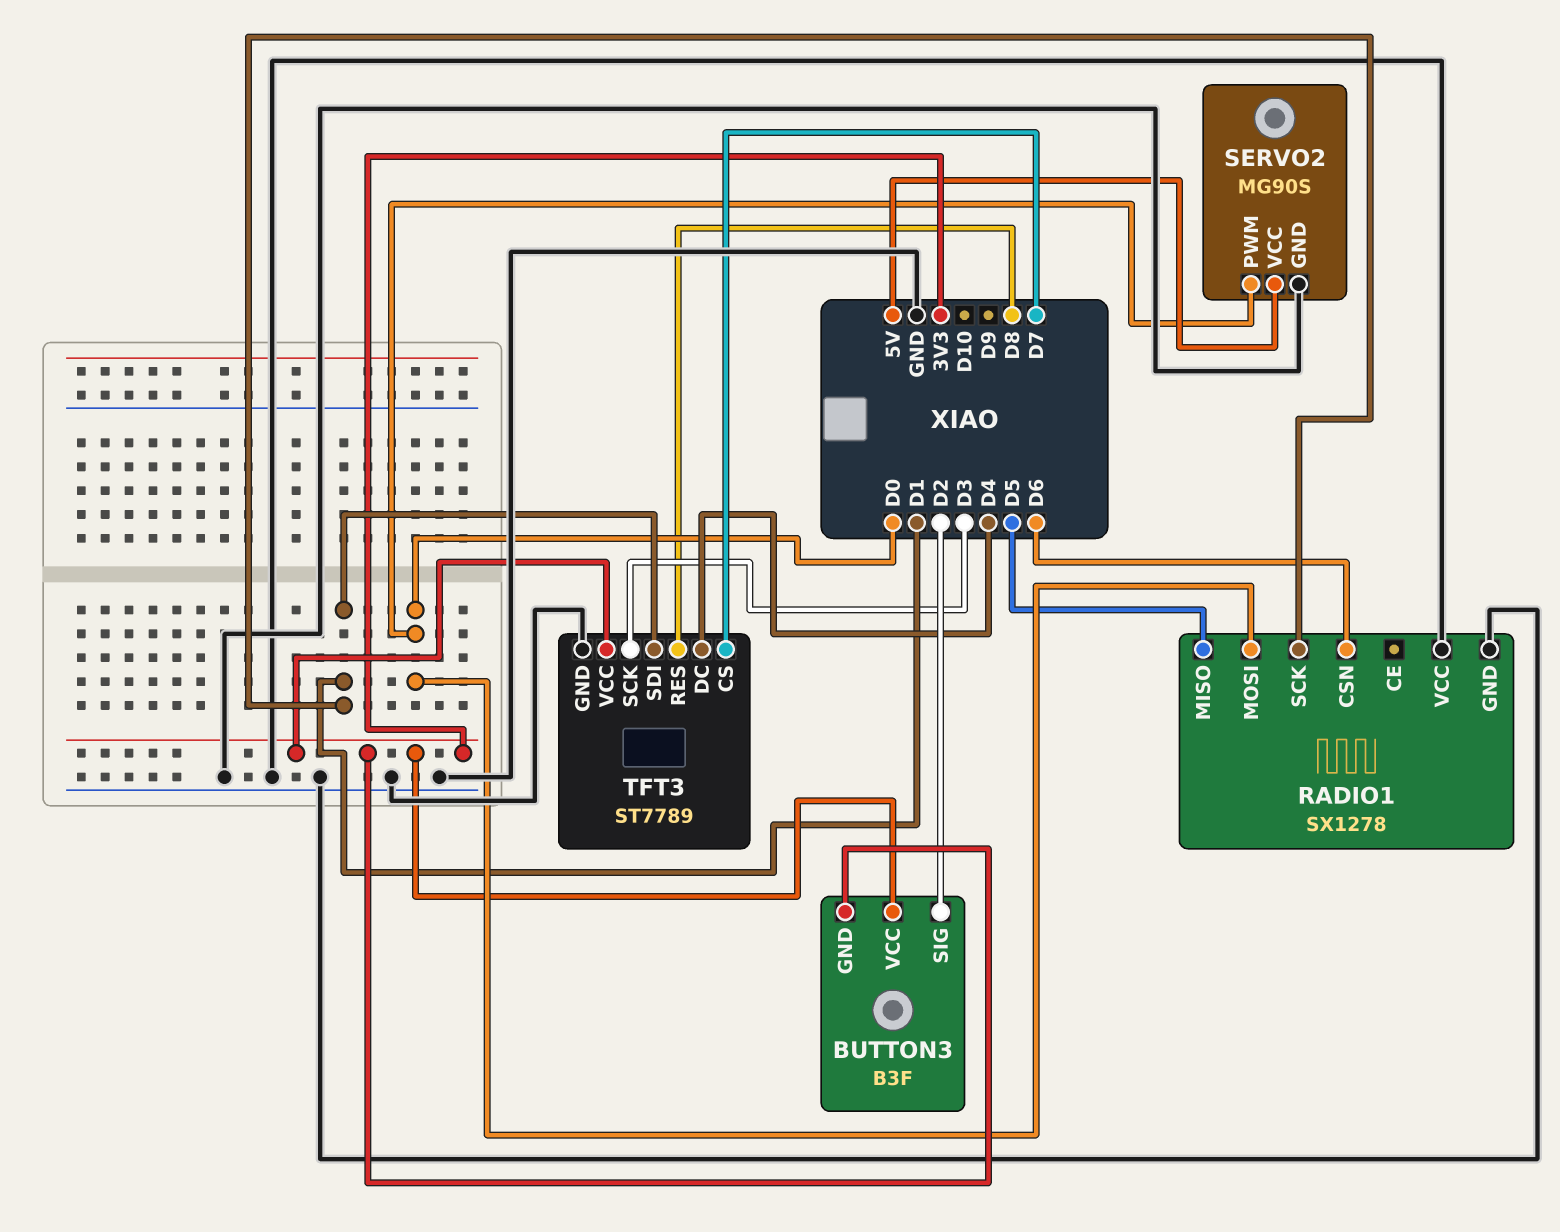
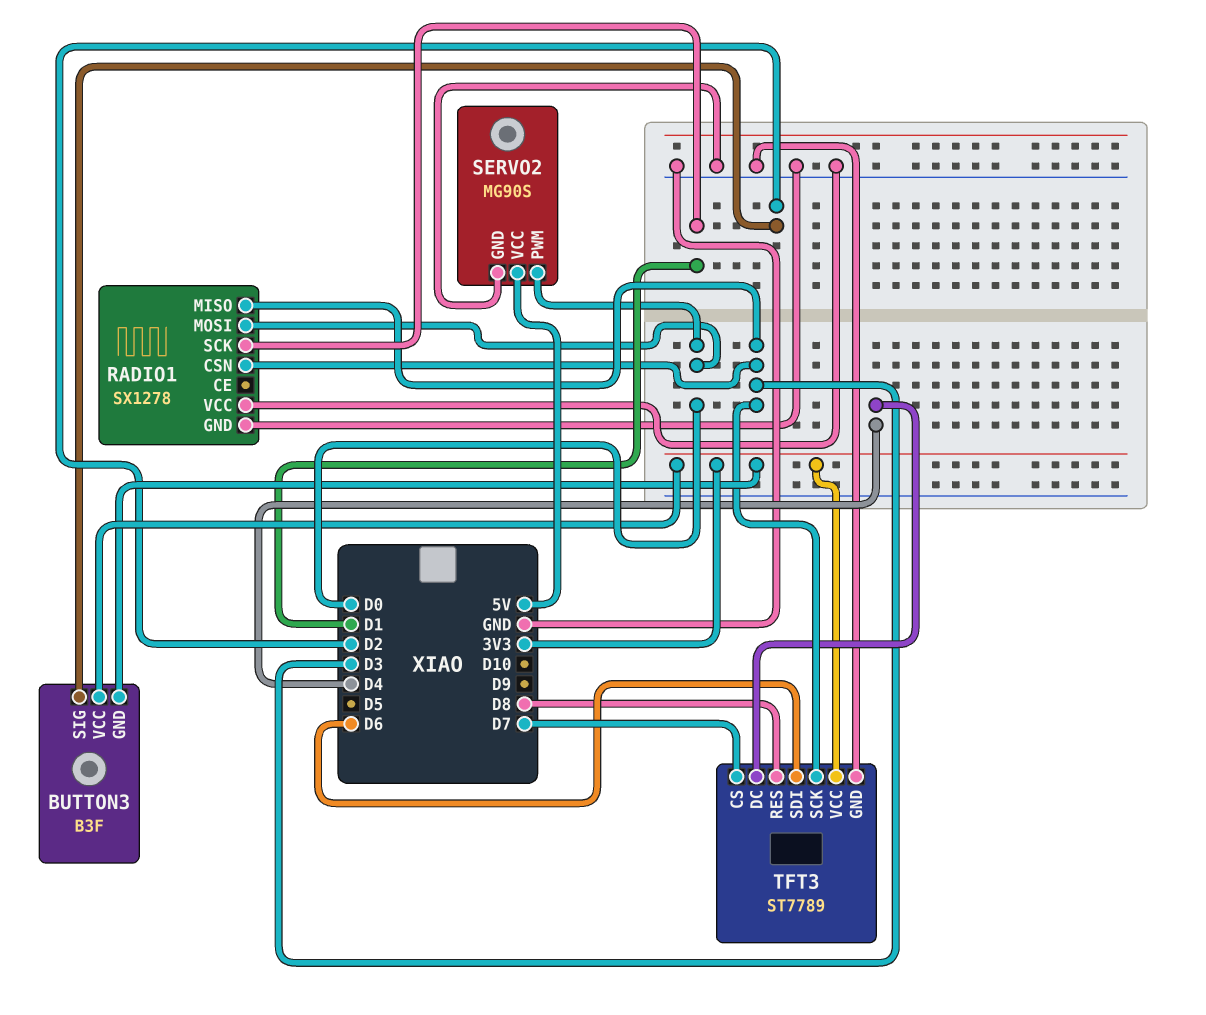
RADIO1 pin CSN: D6 -> D3
RADIO1 pin MISO: D5 -> D3
TFT3 pin SDI: D1 -> D6

